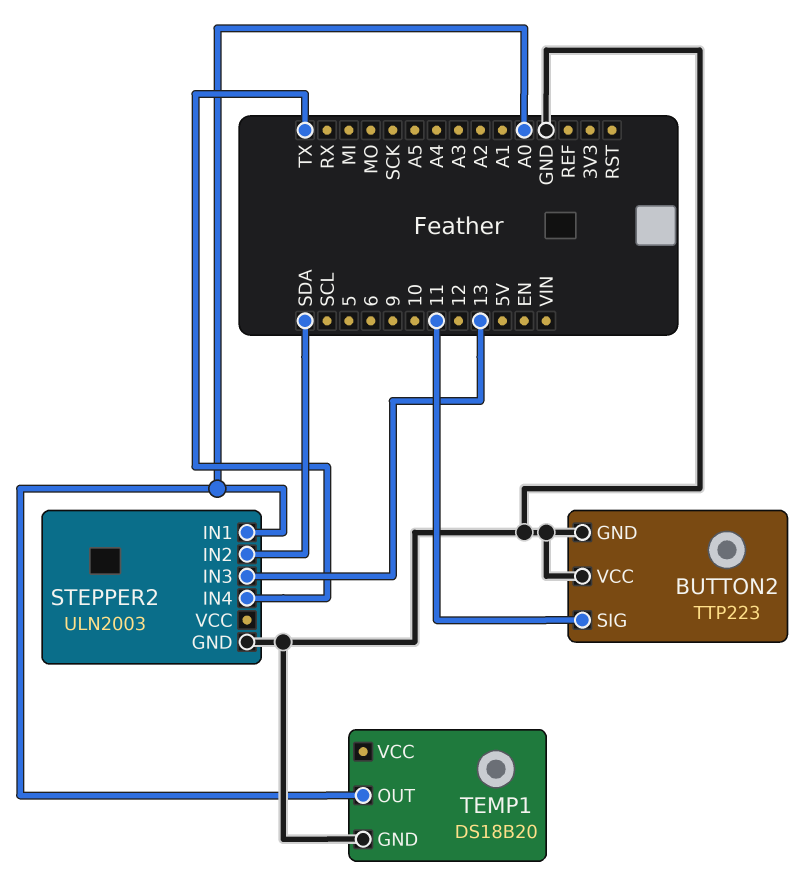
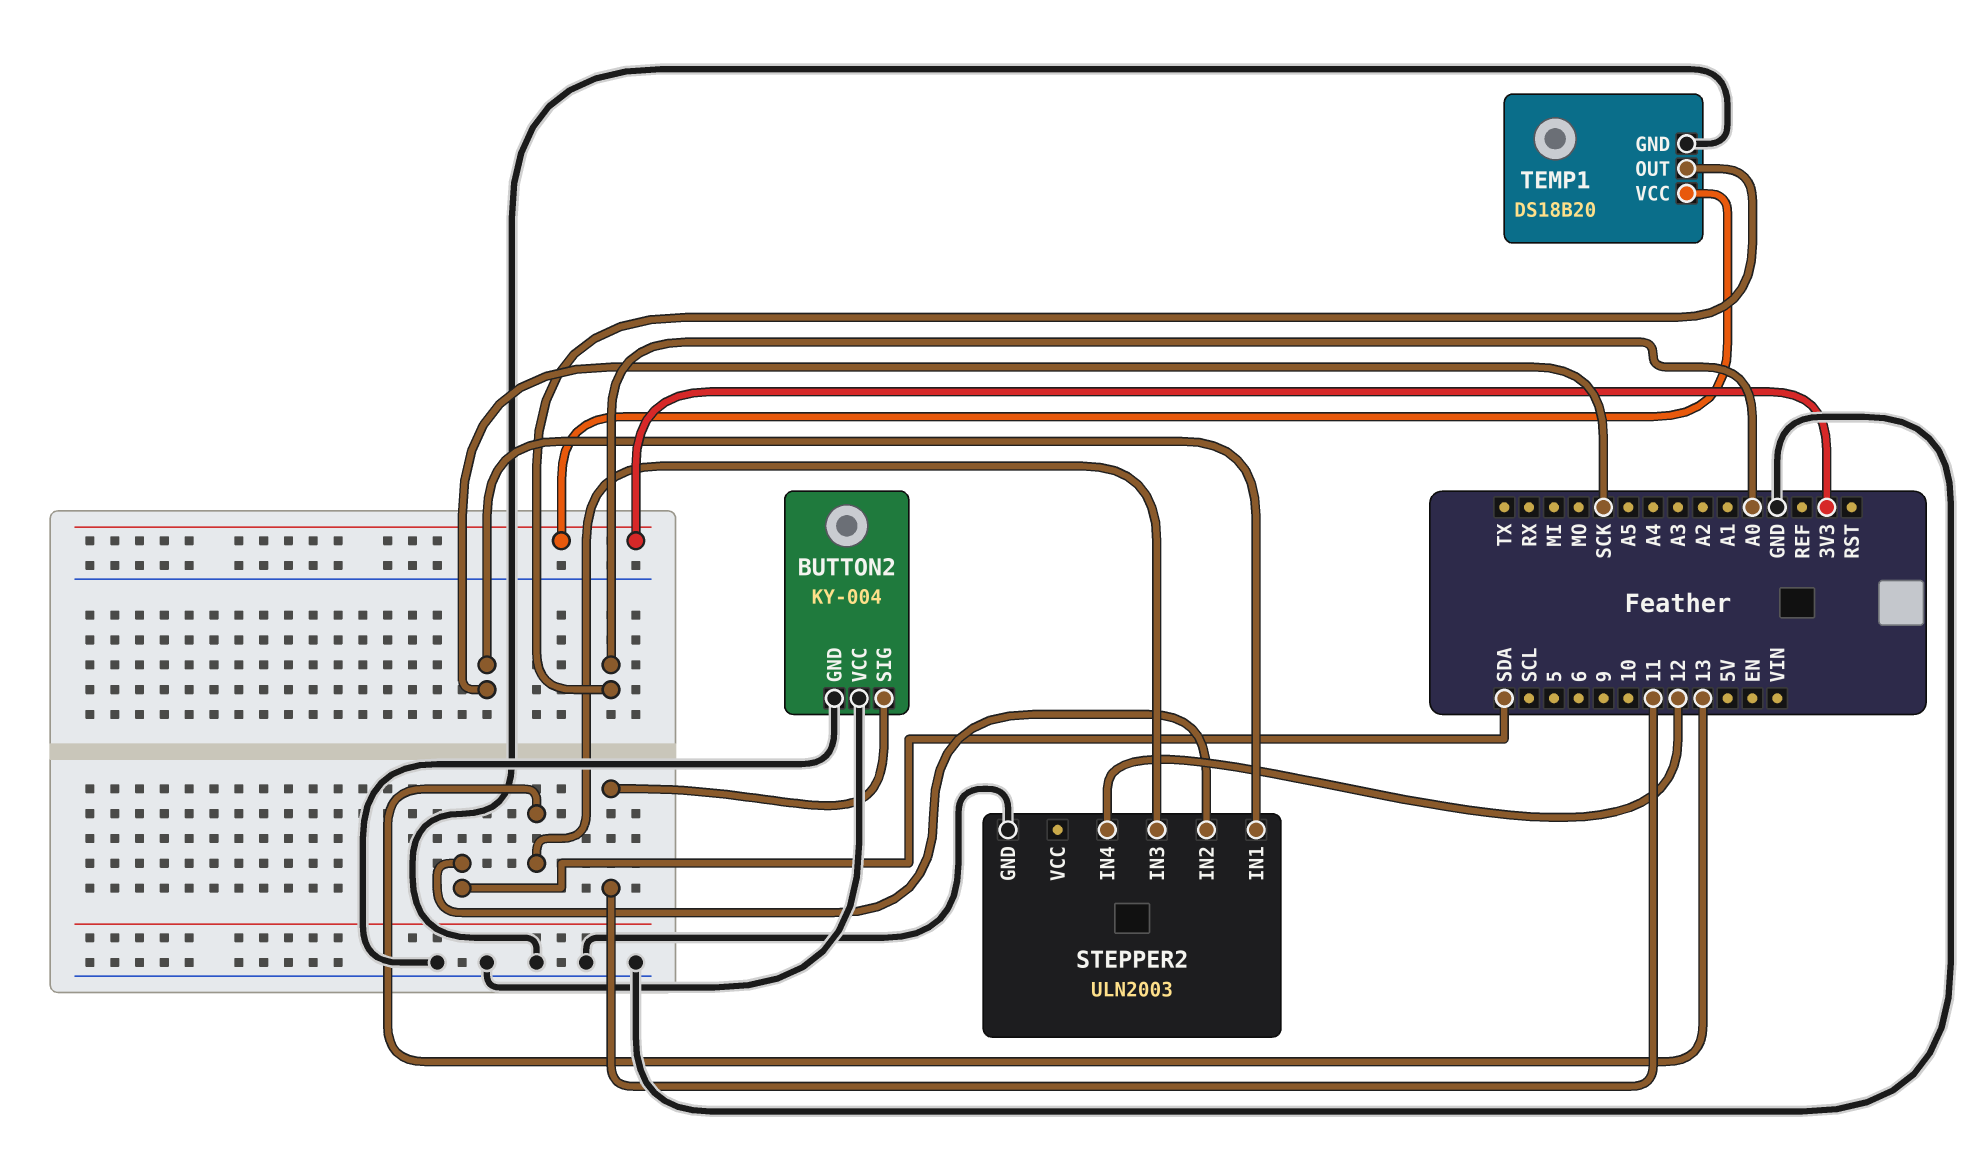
BUTTON2: TTP223 -> KY-004
STEPPER2 pin IN1: A0 -> SCK
STEPPER2 pin IN4: TX -> 12
TEMP1 pin VCC: none -> 3V3

